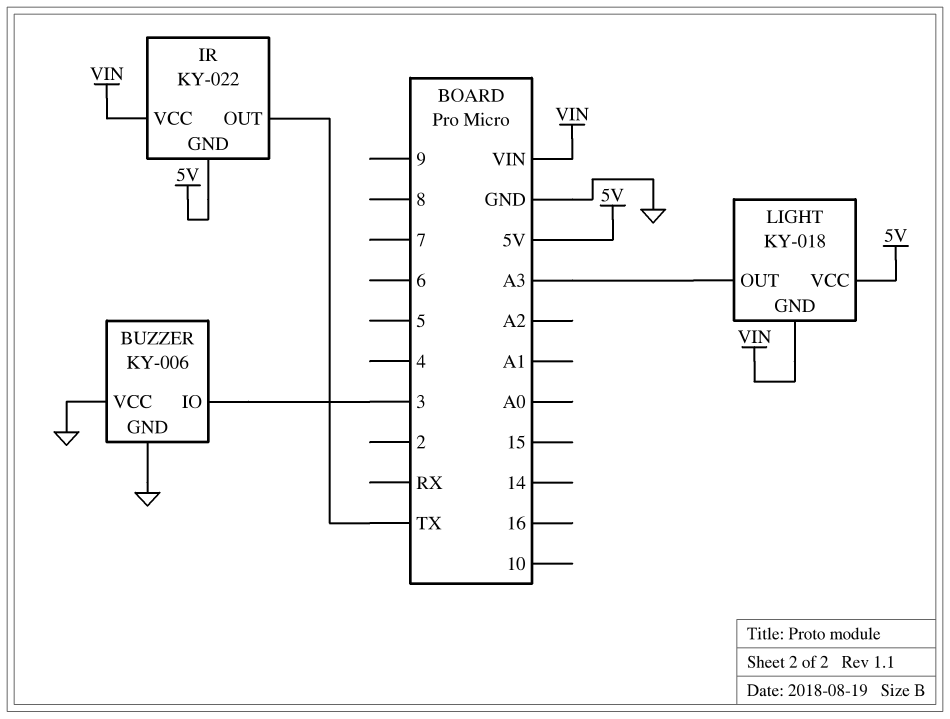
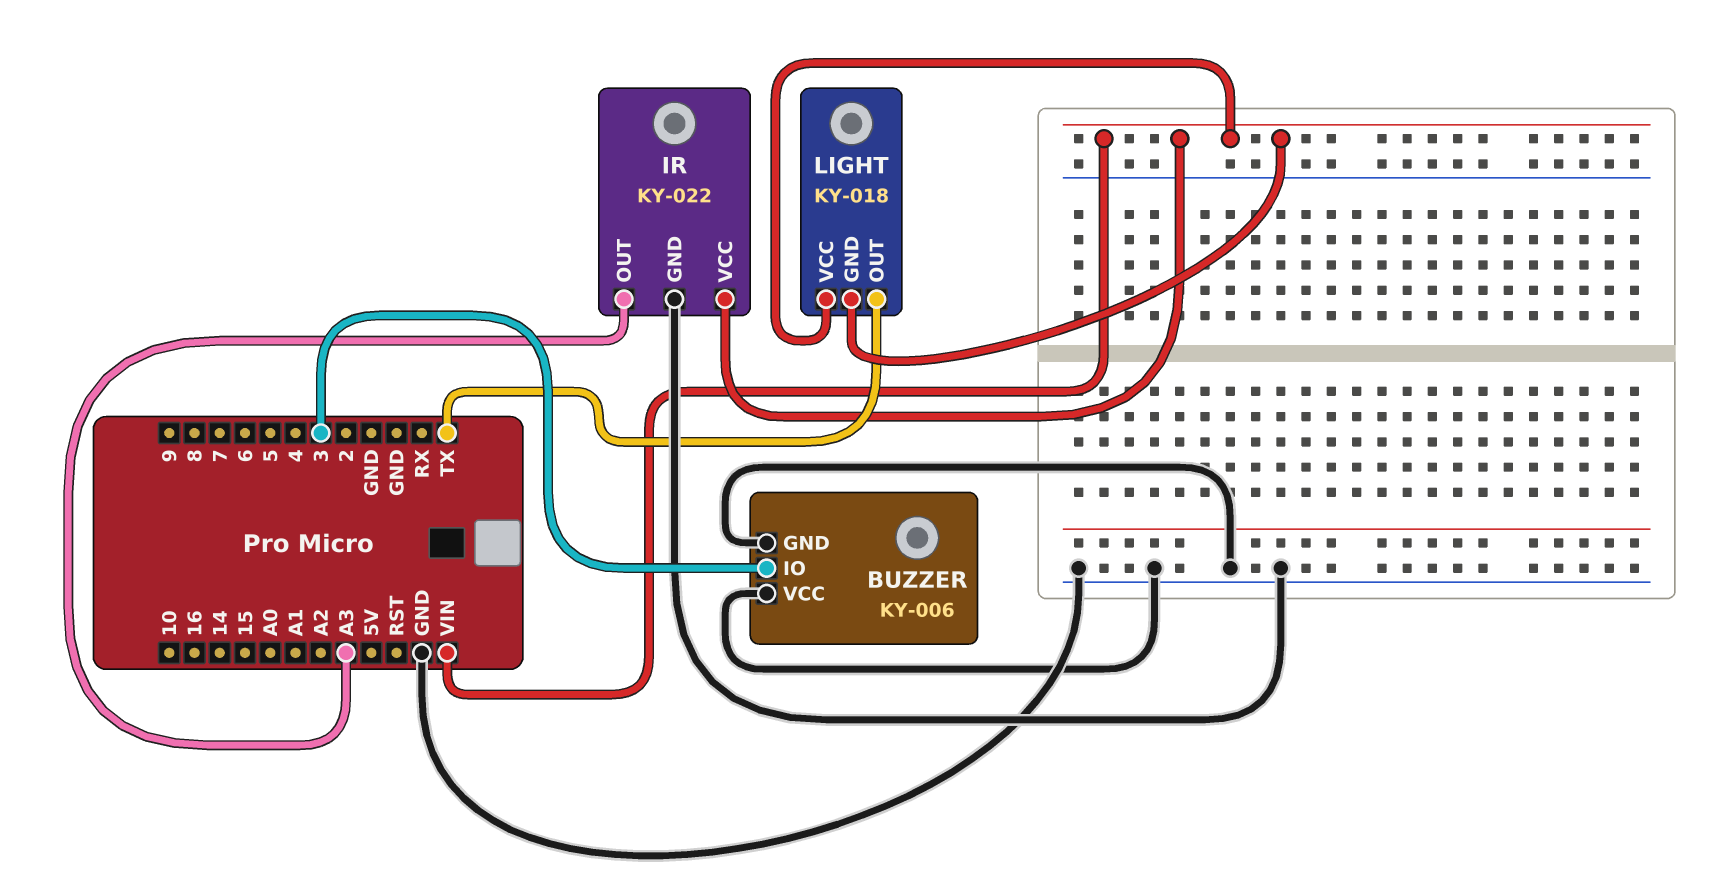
IR pin GND: 5V -> GND
IR pin OUT: TX -> A3
LIGHT pin OUT: A3 -> TX
LIGHT pin VCC: 5V -> VIN

